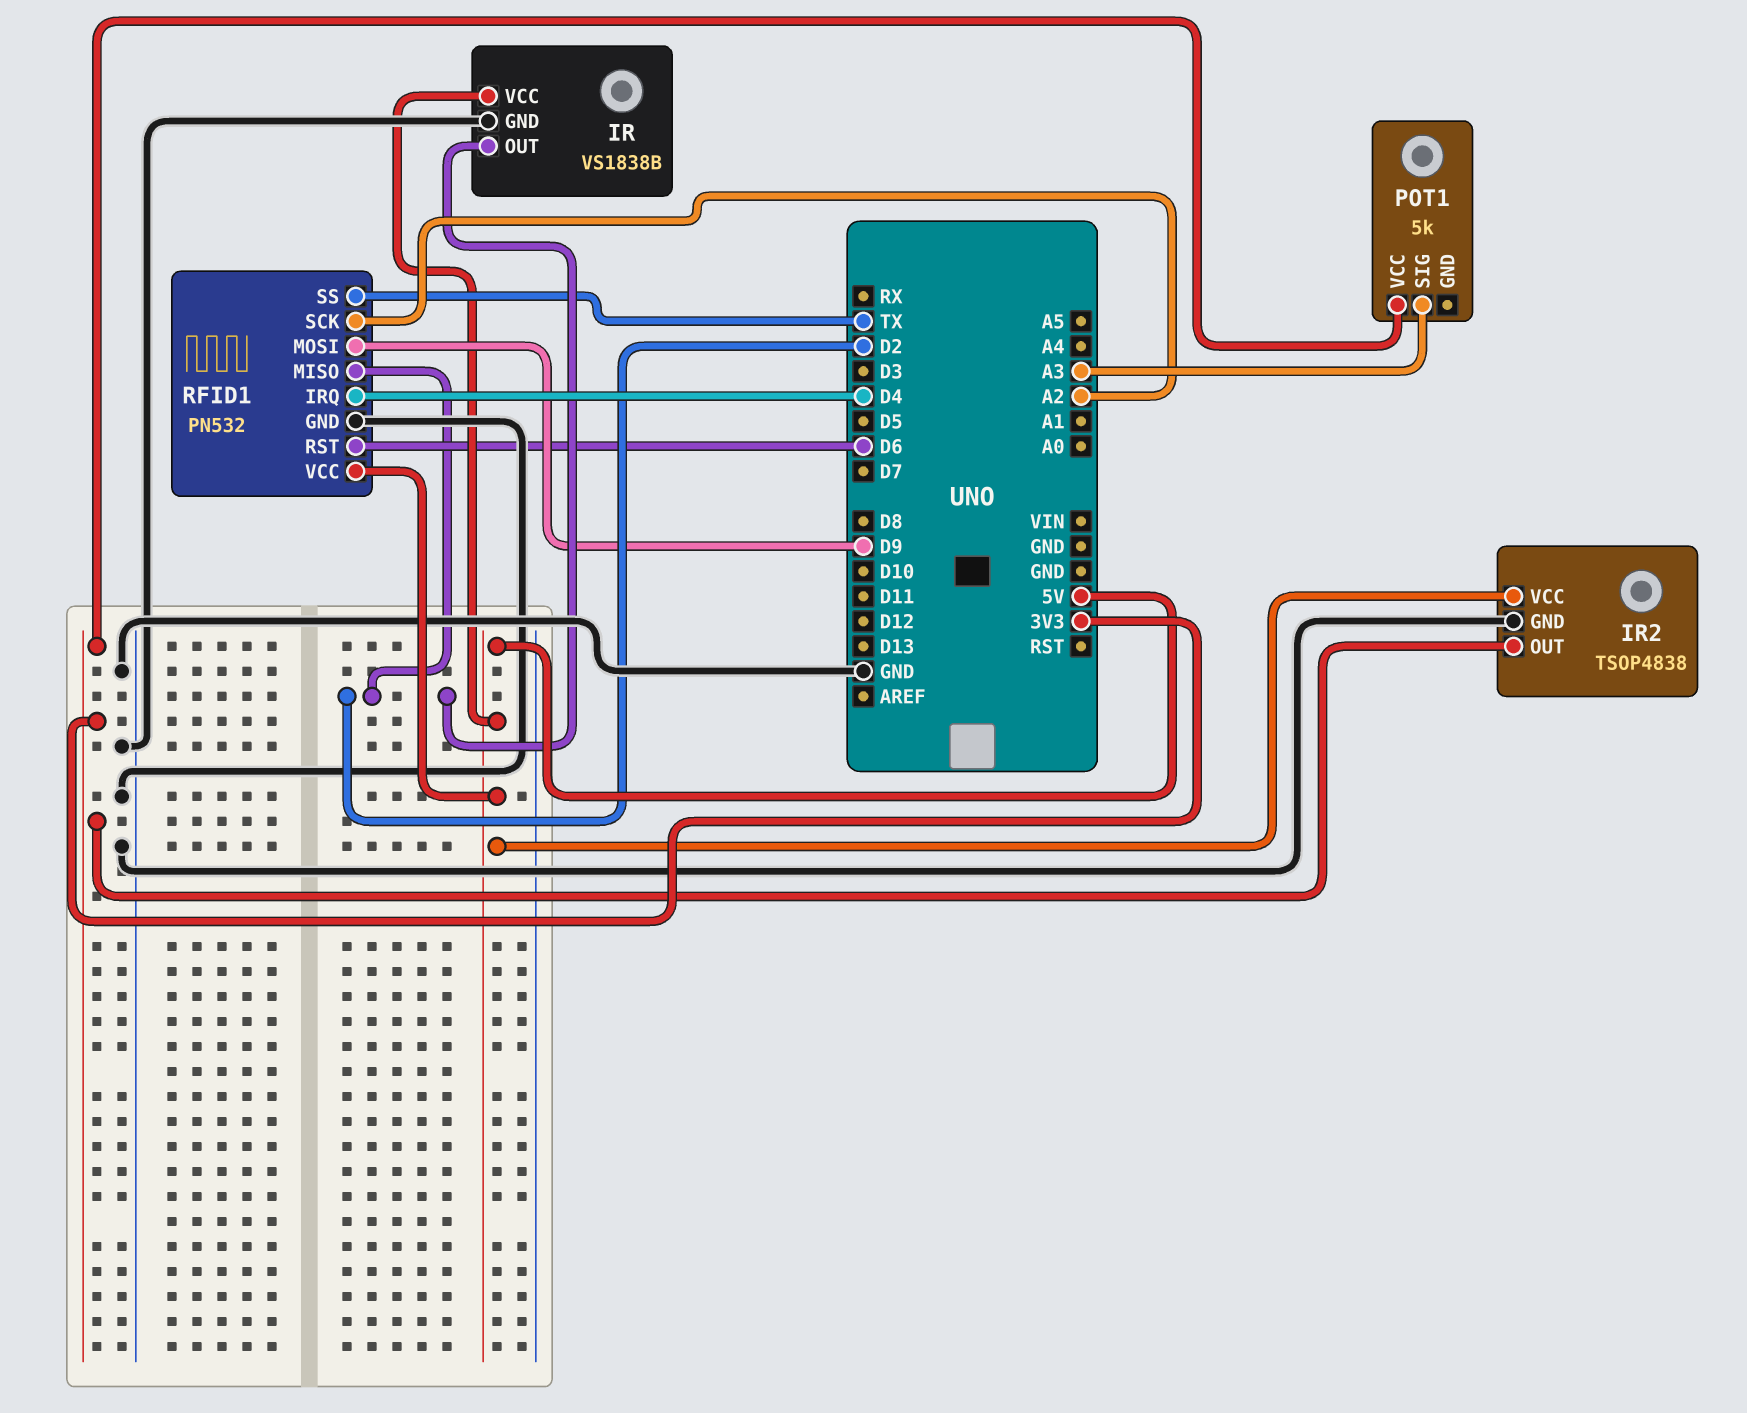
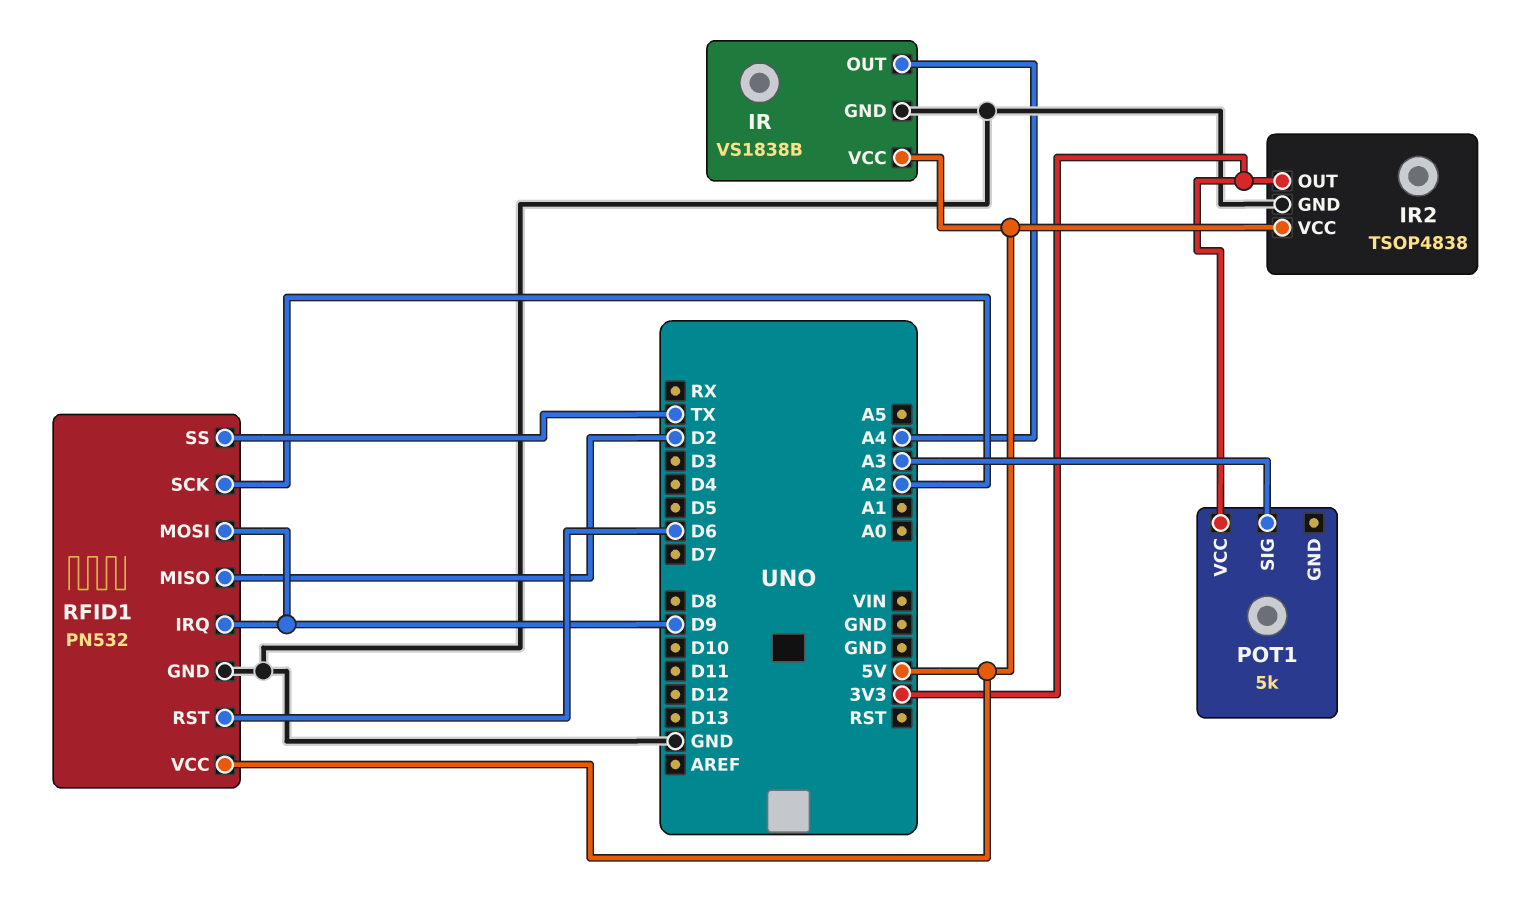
IR pin OUT: D2 -> A4
RFID1 pin IRQ: D4 -> D9

